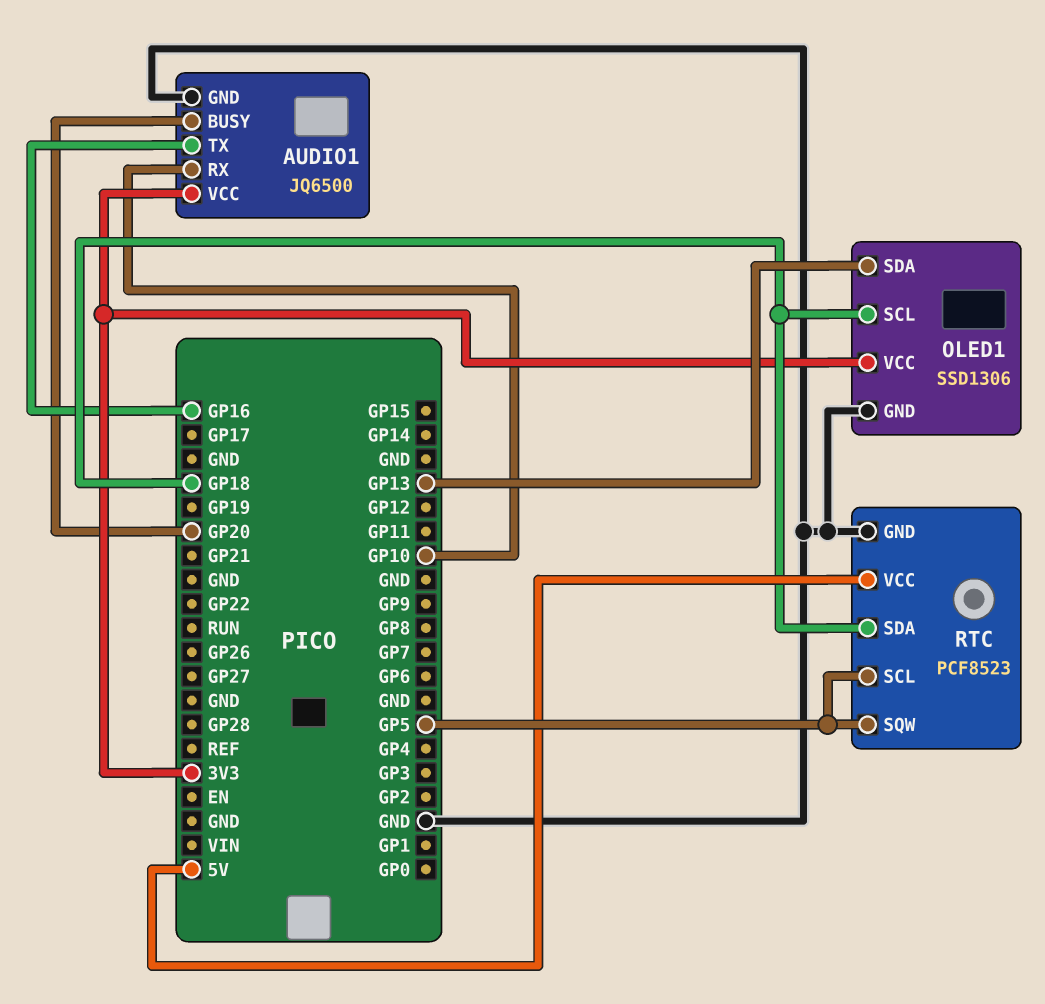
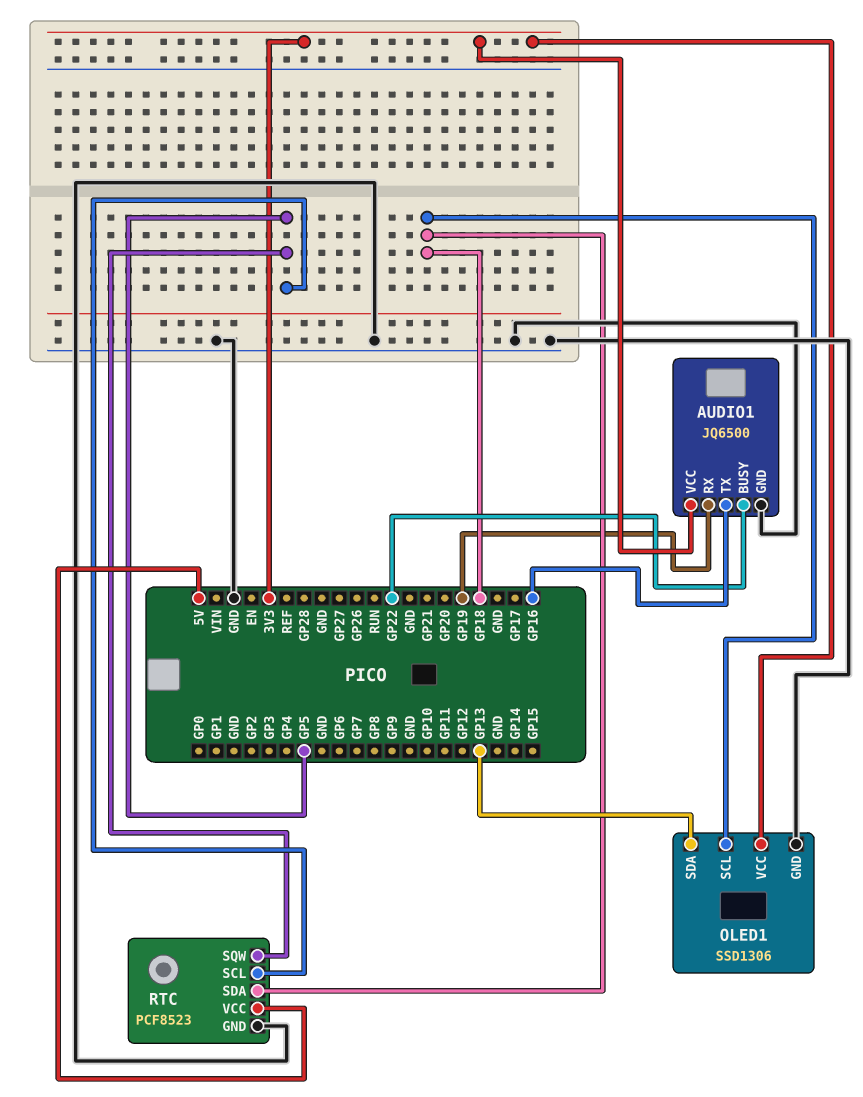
AUDIO1 pin BUSY: GP20 -> GP22
AUDIO1 pin RX: GP10 -> GP19

